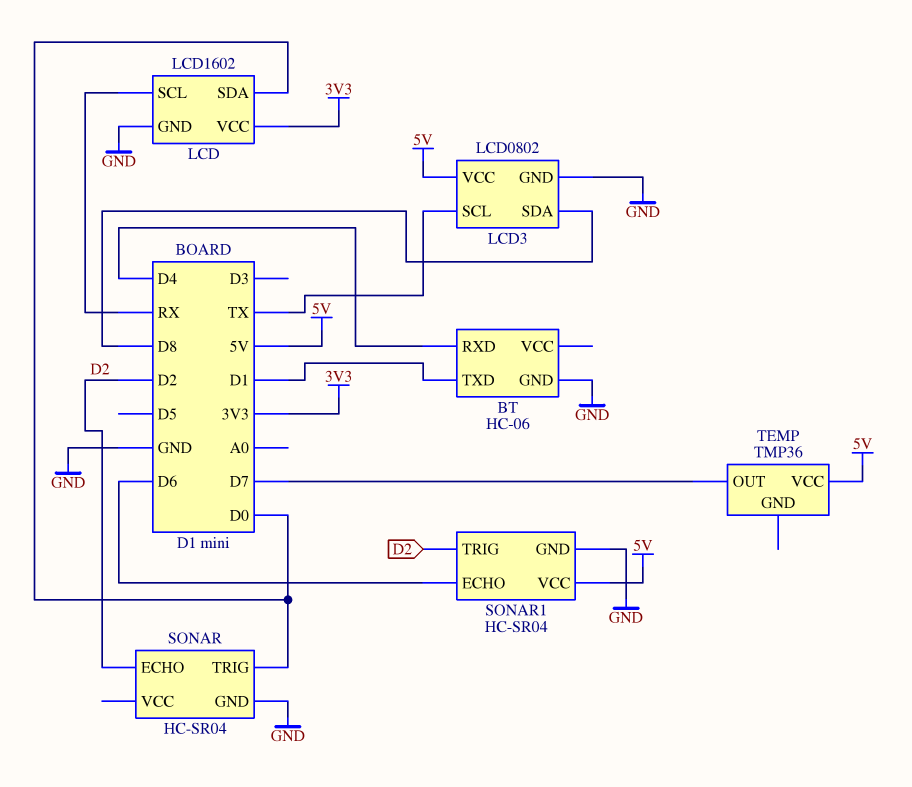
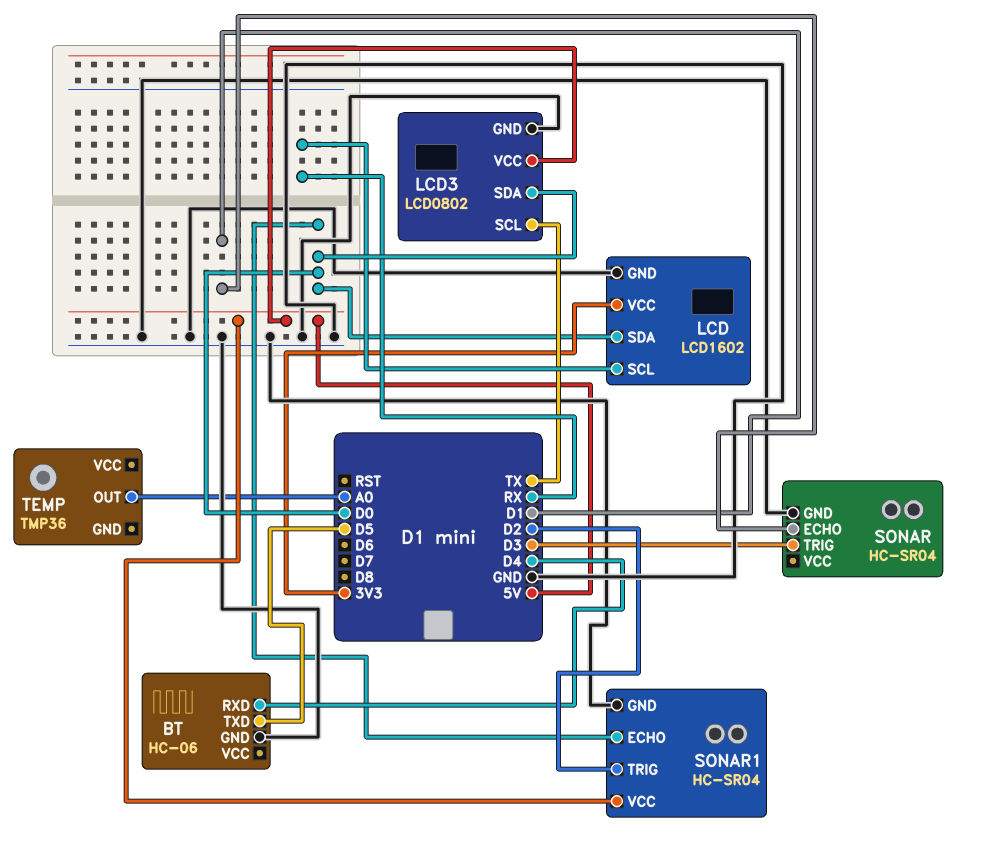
BT pin TXD: D1 -> D5
LCD3 pin SDA: D8 -> D0
SONAR pin ECHO: D2 -> D1
SONAR pin TRIG: D0 -> D3
SONAR1 pin ECHO: D6 -> D0
TEMP pin OUT: D7 -> A0
TEMP pin VCC: 5V -> none

